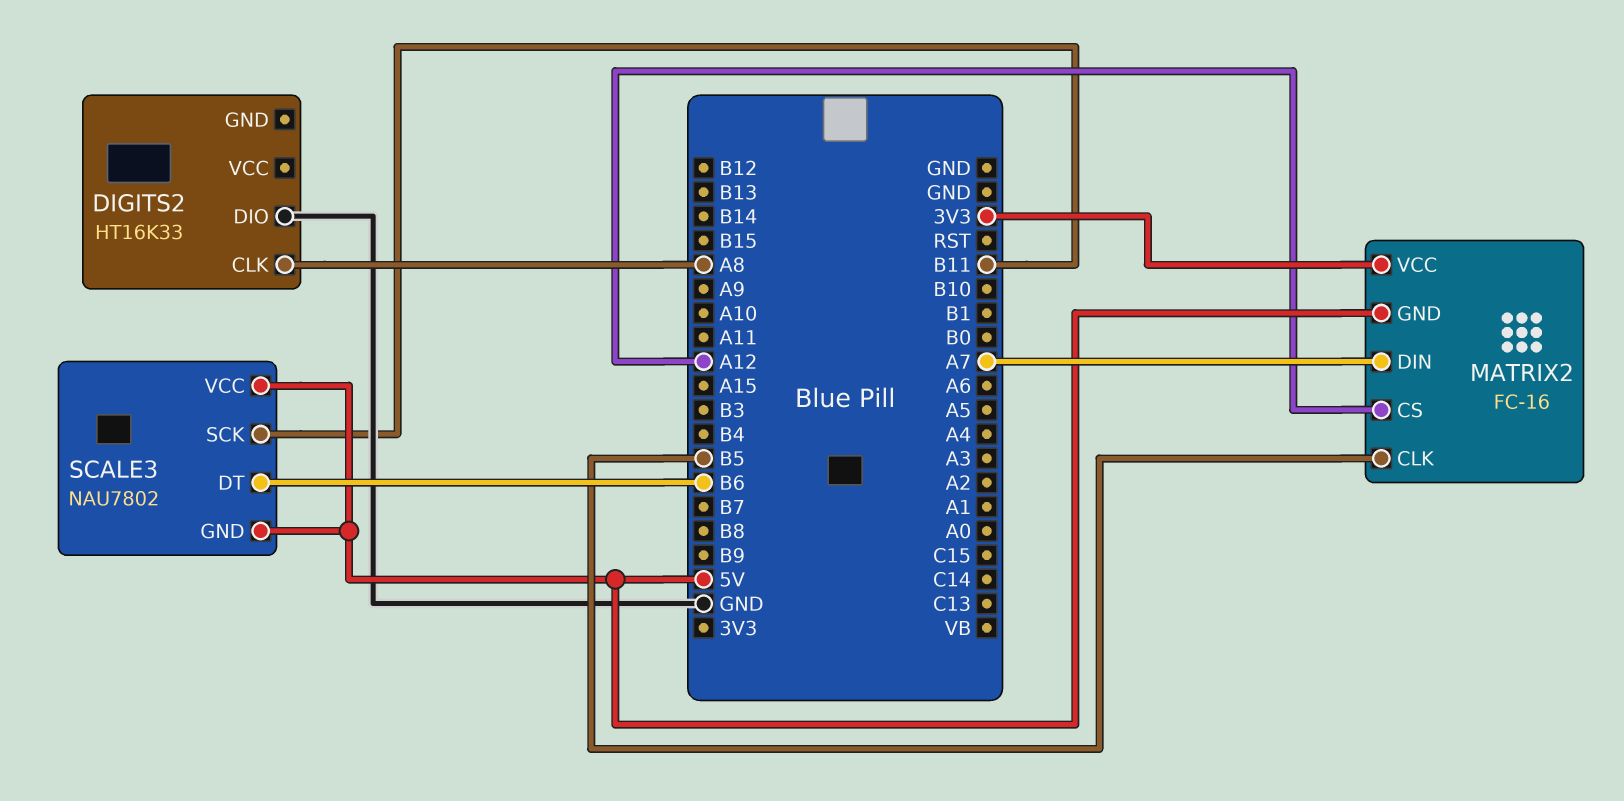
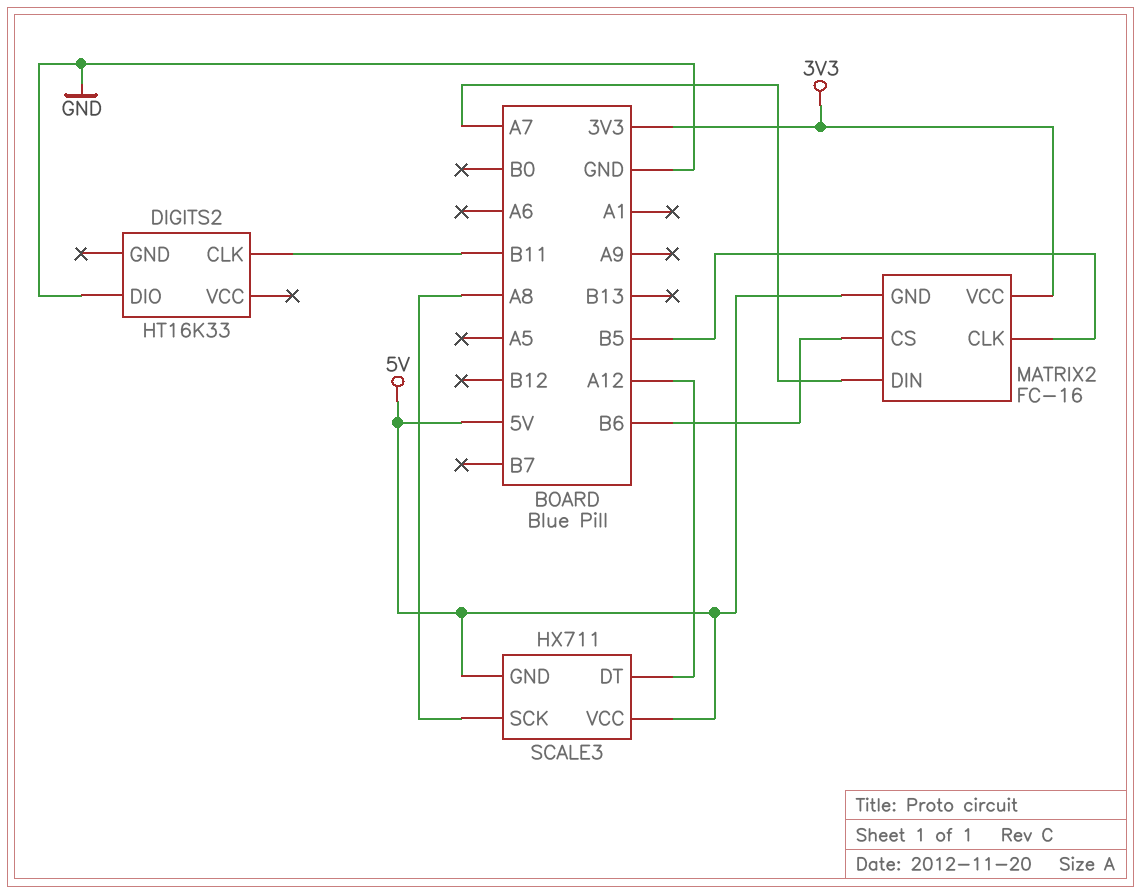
DIGITS2 pin CLK: A8 -> B11
MATRIX2 pin CS: A12 -> B6
SCALE3: NAU7802 -> HX711
SCALE3 pin DT: B6 -> A12
SCALE3 pin SCK: B11 -> A8

